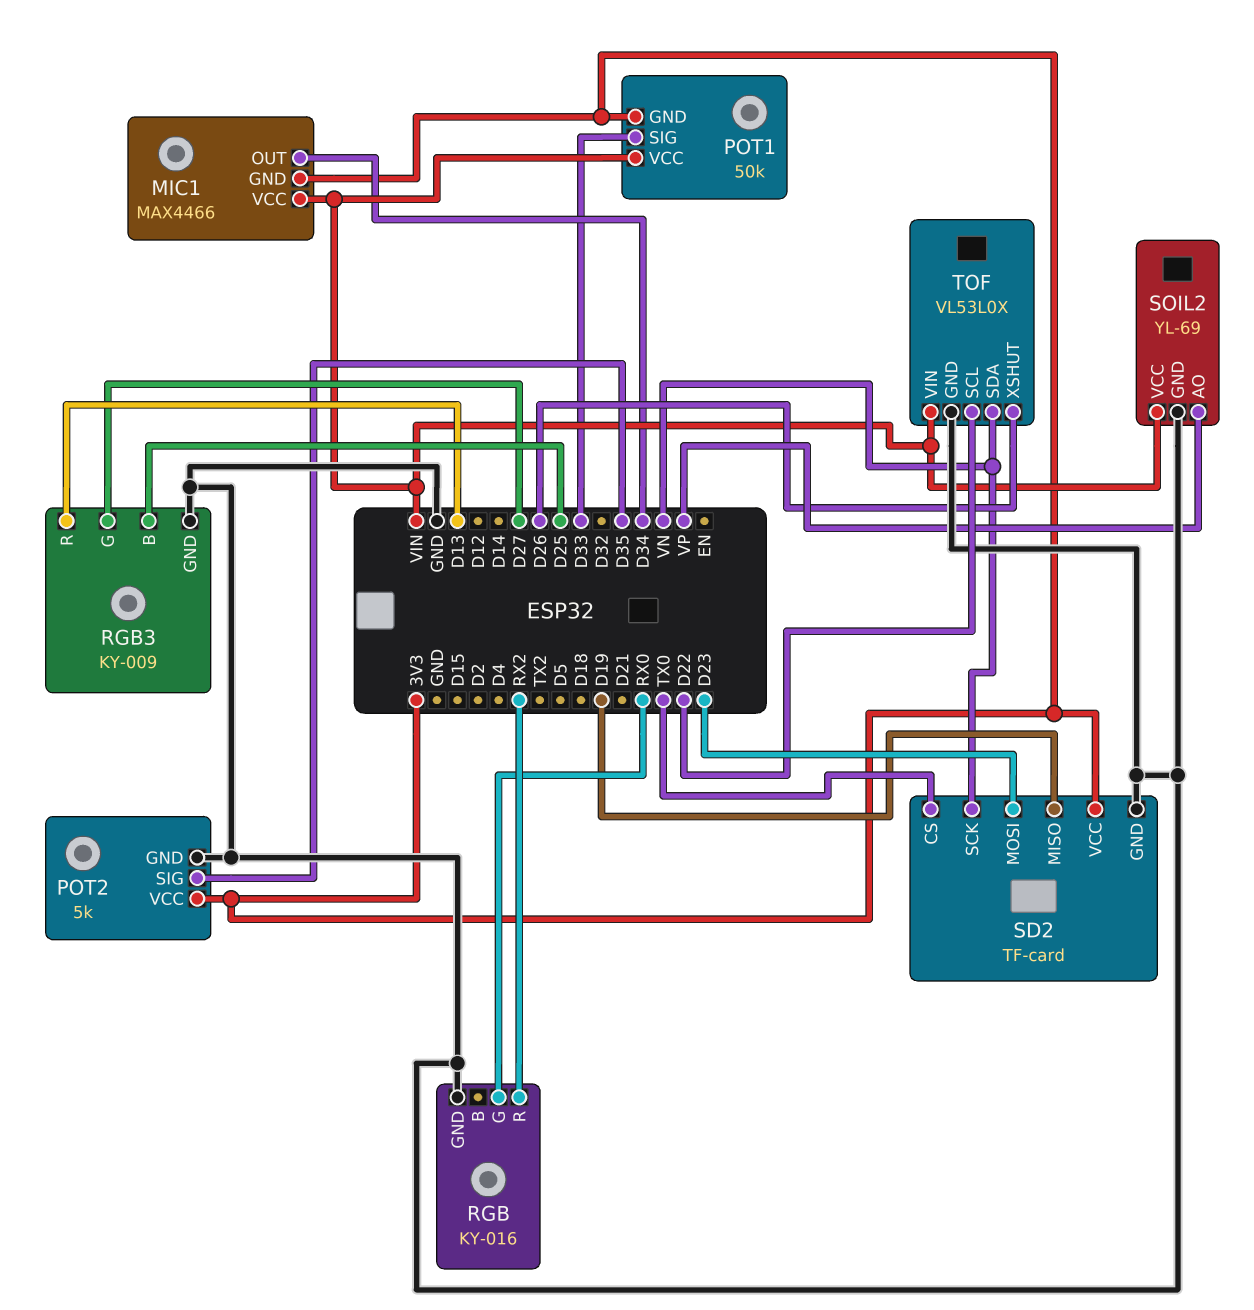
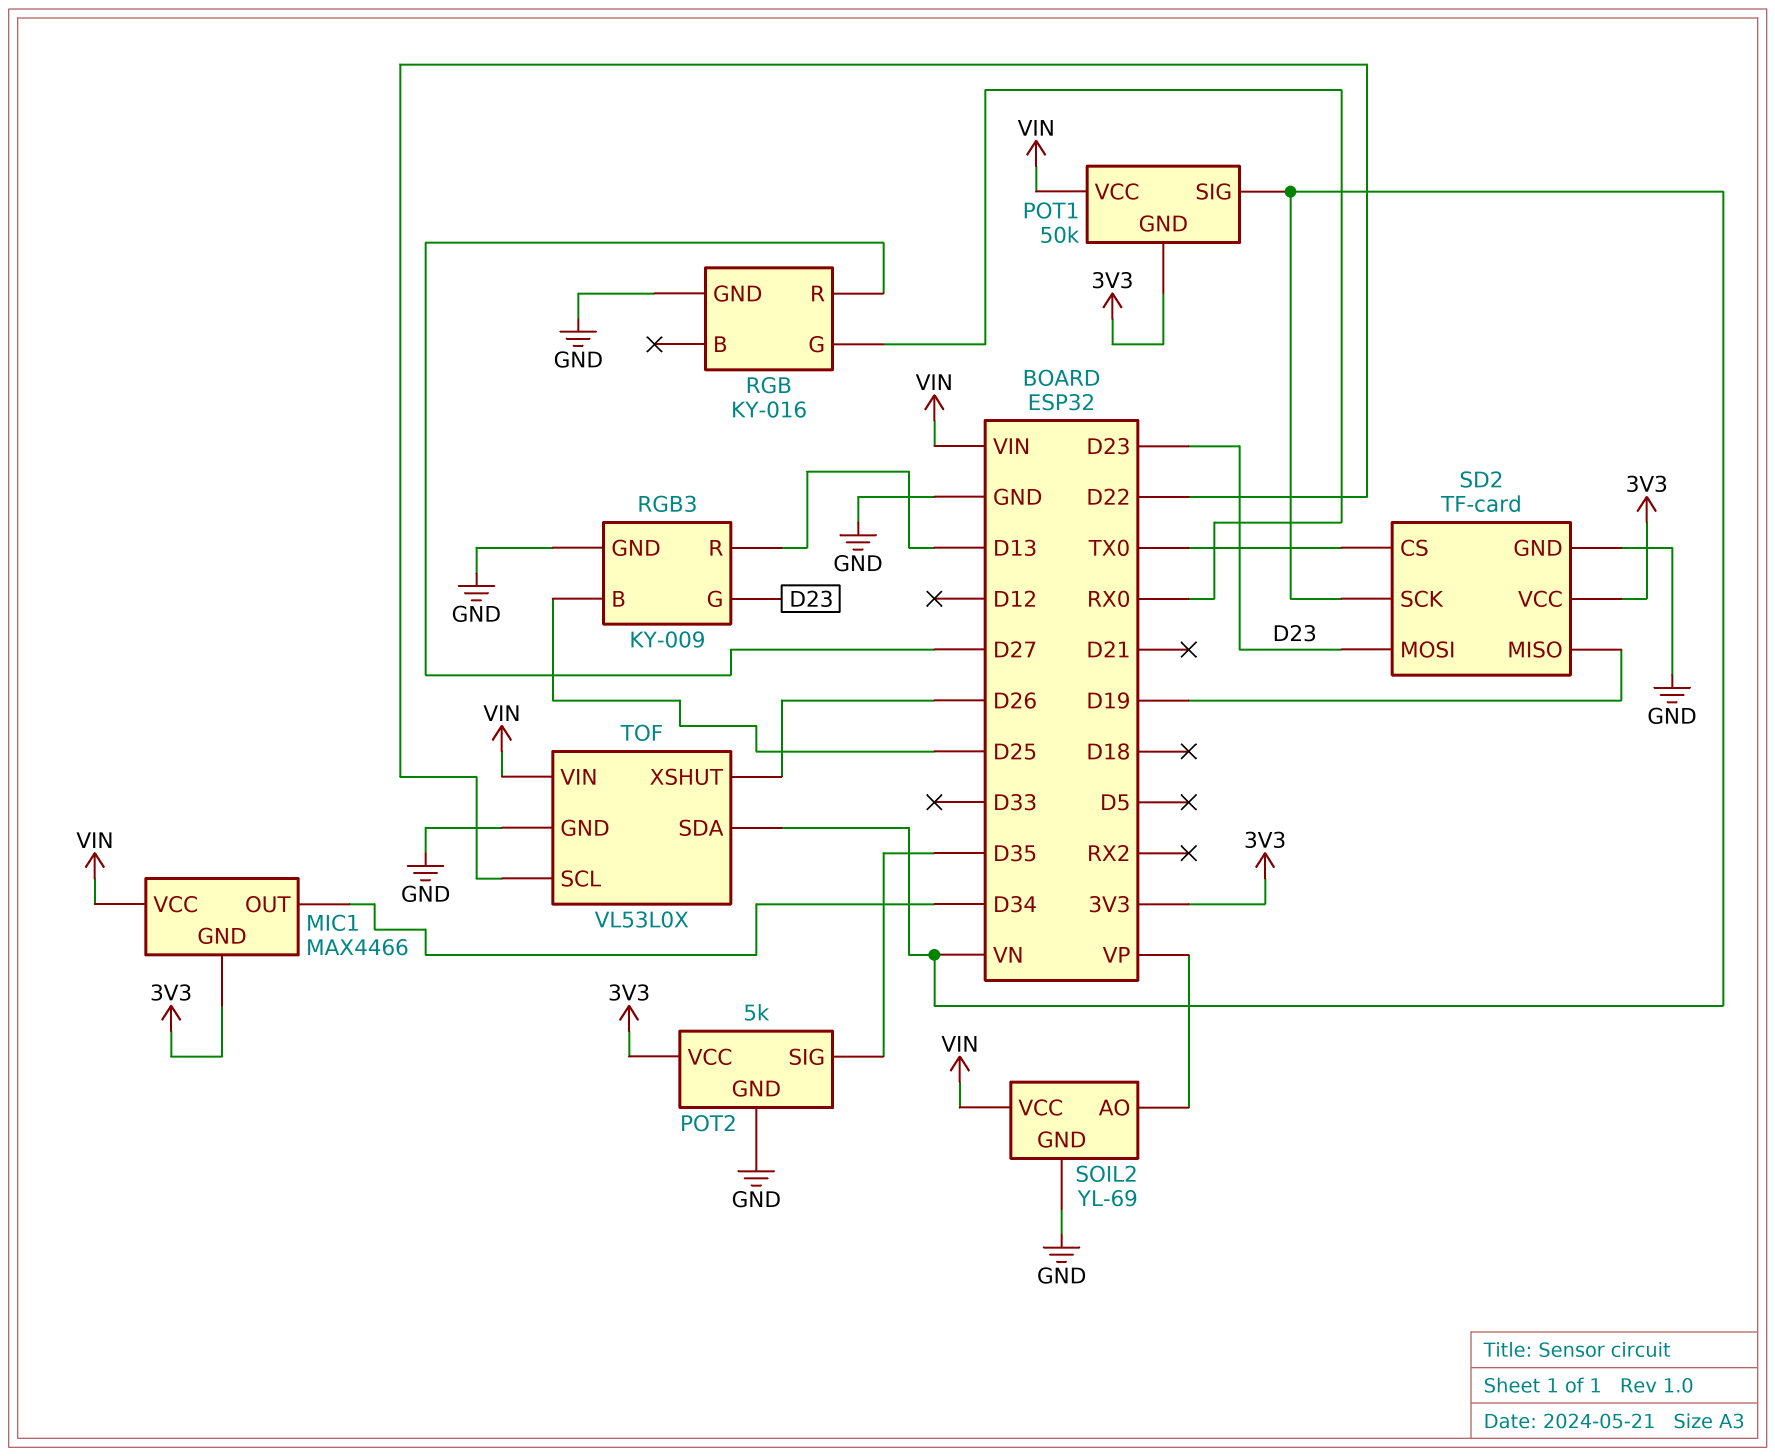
POT1 pin SIG: D33 -> VN
RGB pin R: RX2 -> D27
RGB3 pin G: D27 -> D23

